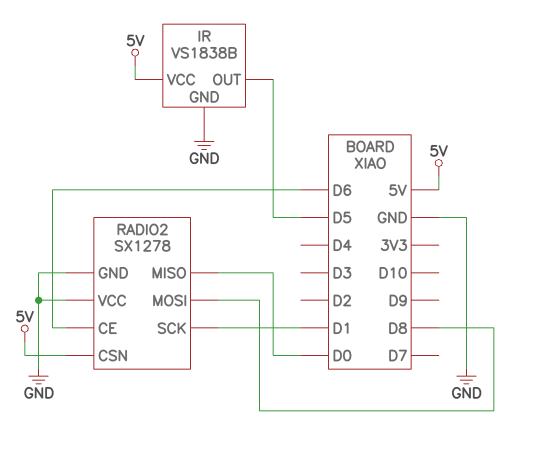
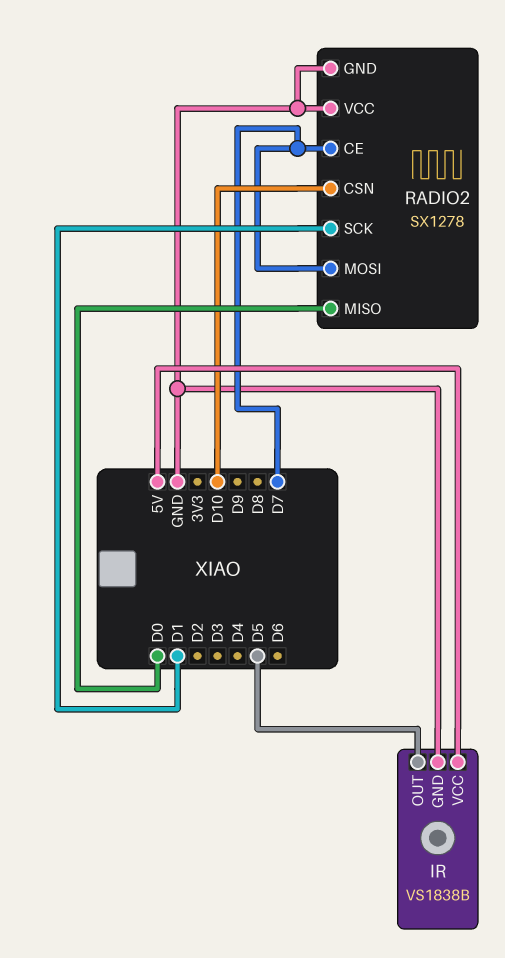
RADIO2 pin CE: D6 -> D7
RADIO2 pin CSN: 5V -> D10
RADIO2 pin MOSI: D8 -> D7

